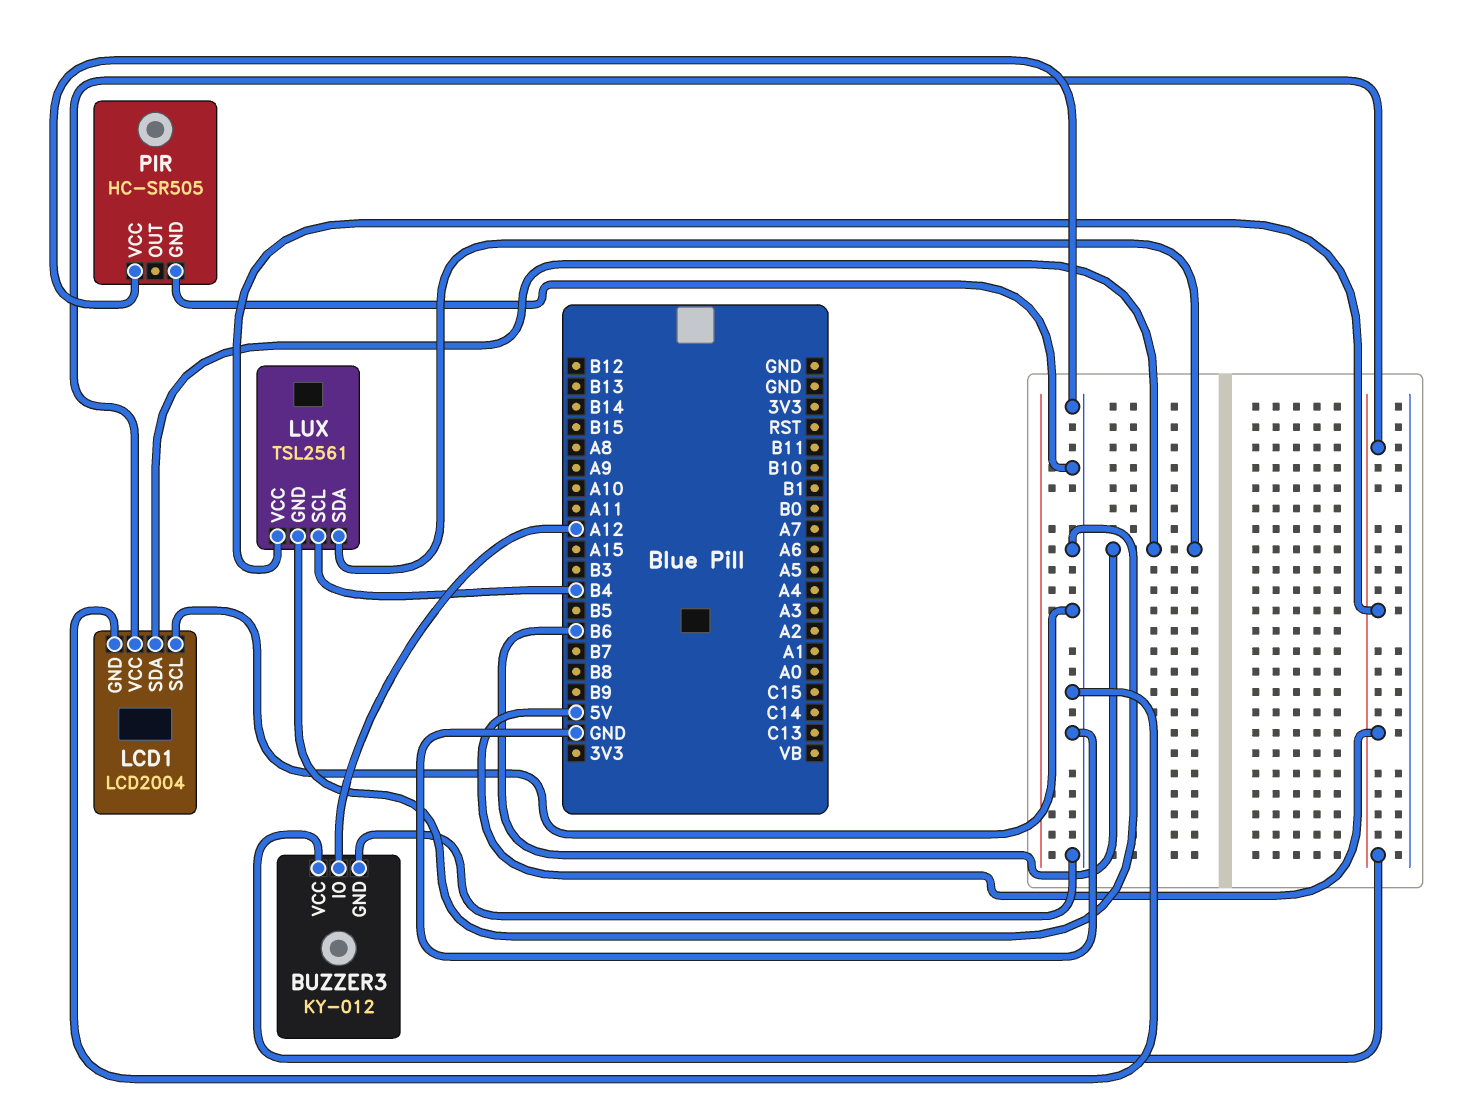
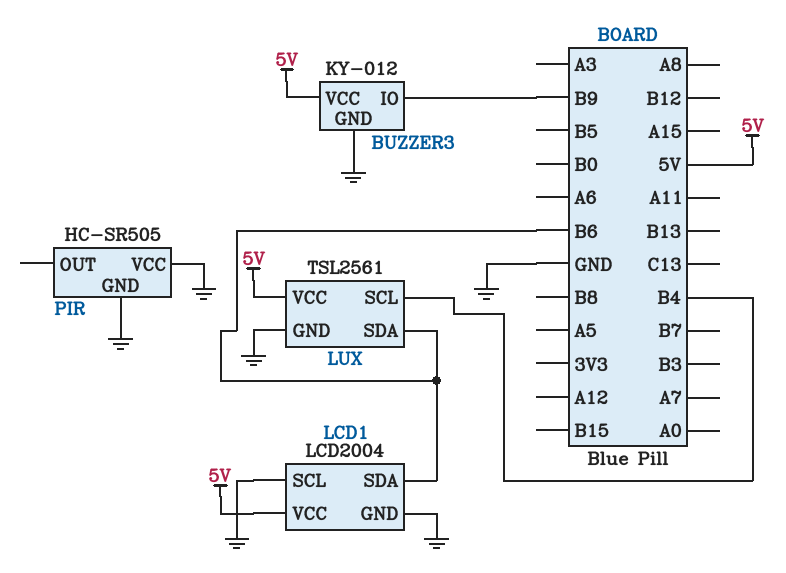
BUZZER3 pin IO: A12 -> B9

